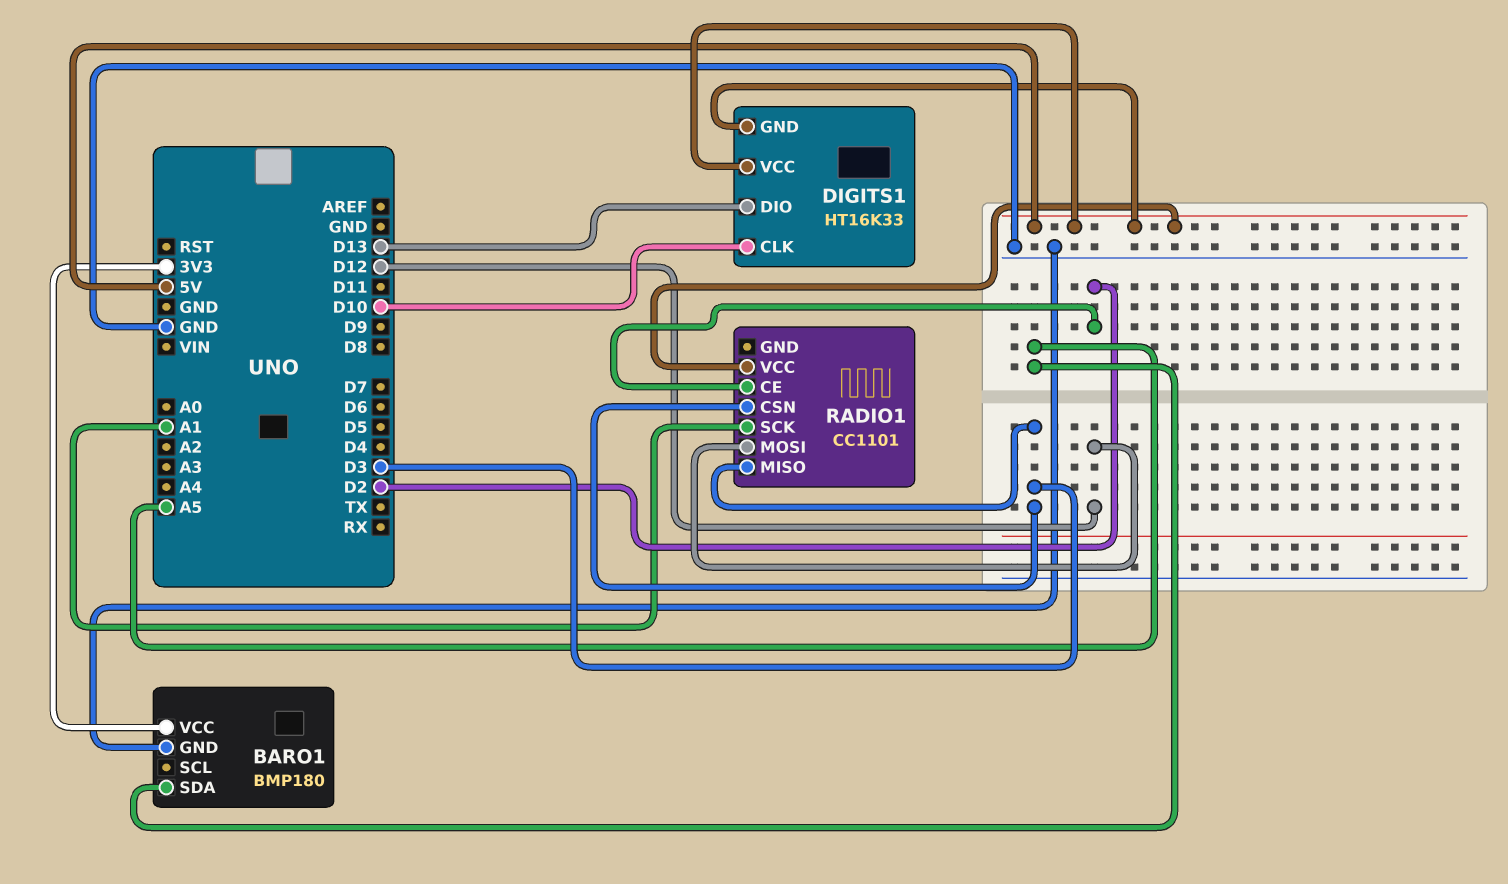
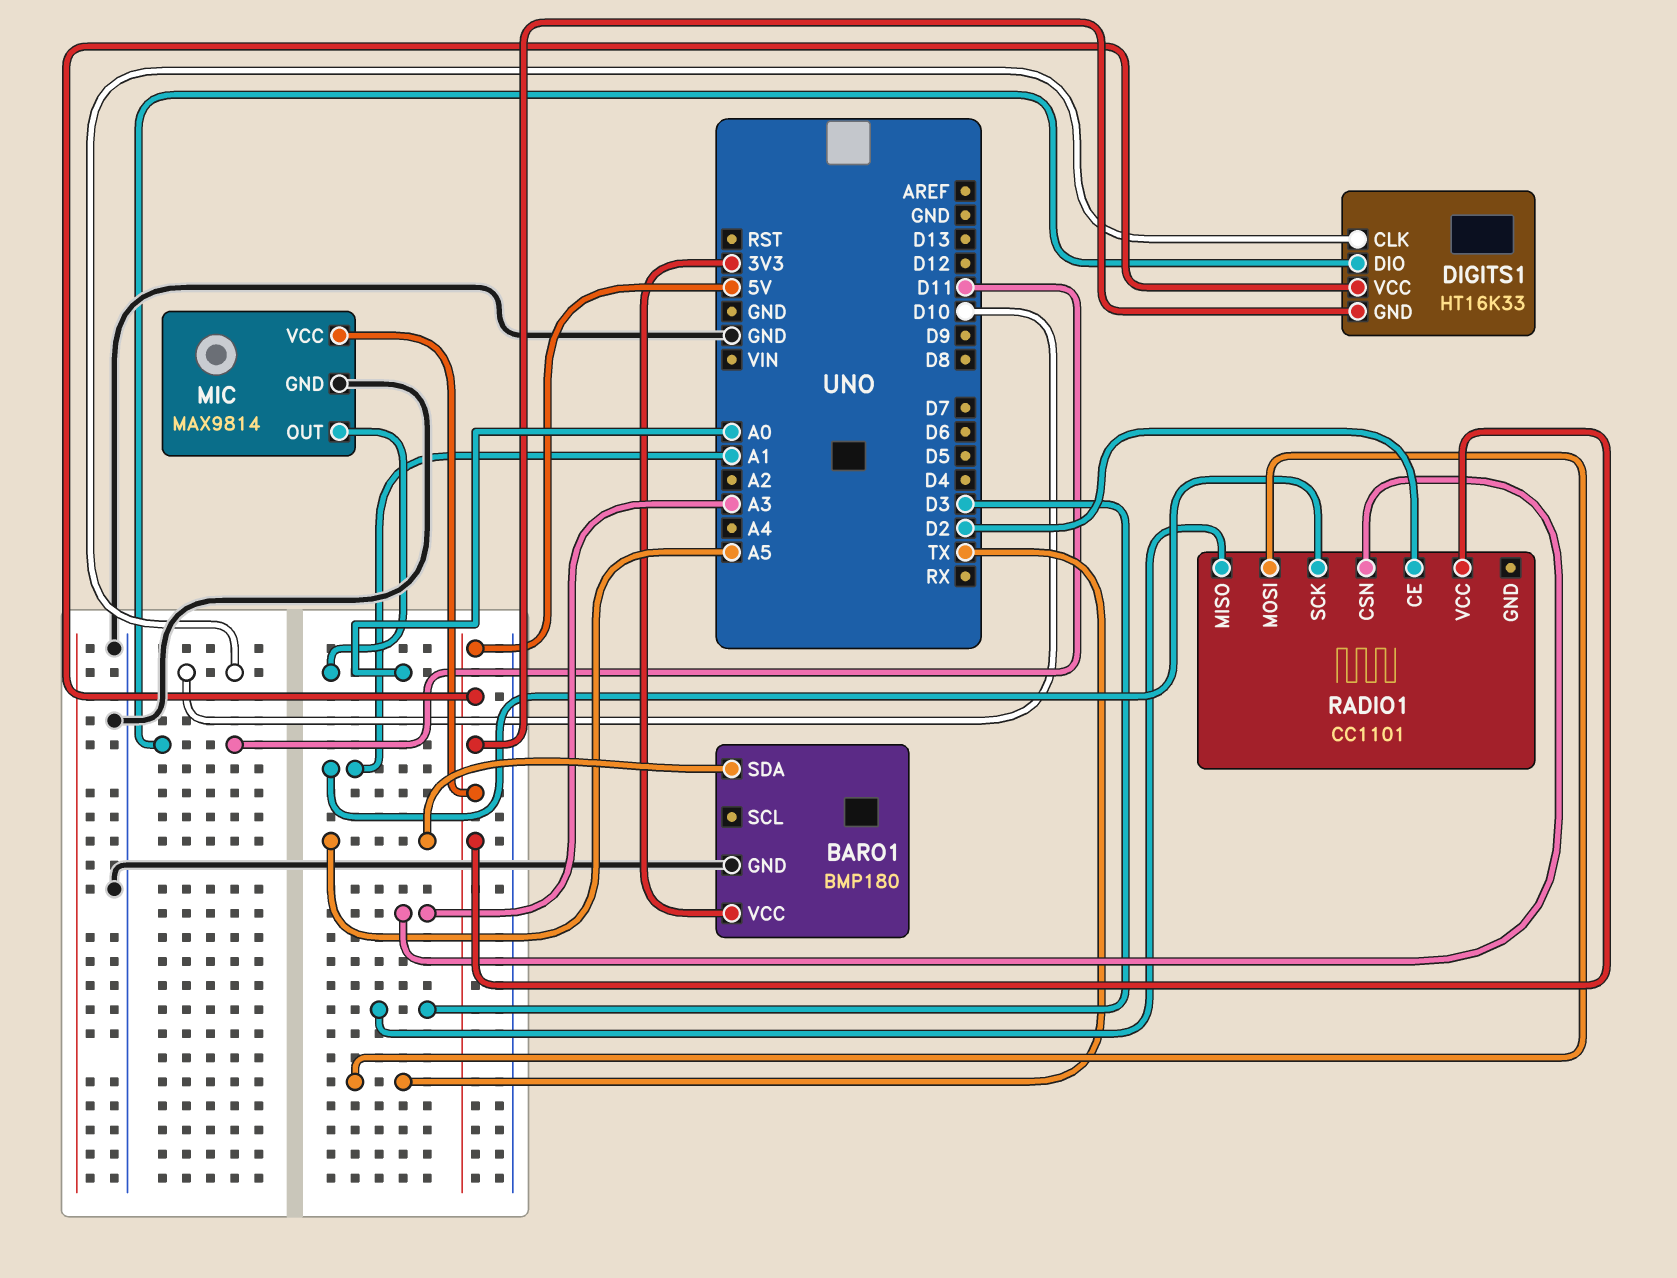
DIGITS1 pin DIO: D13 -> D11
MIC: none -> MAX9814
MIC pin GND: none -> GND
MIC pin OUT: none -> A0
MIC pin VCC: none -> 5V
RADIO1 pin CSN: D3 -> A3
RADIO1 pin MOSI: D12 -> TX

